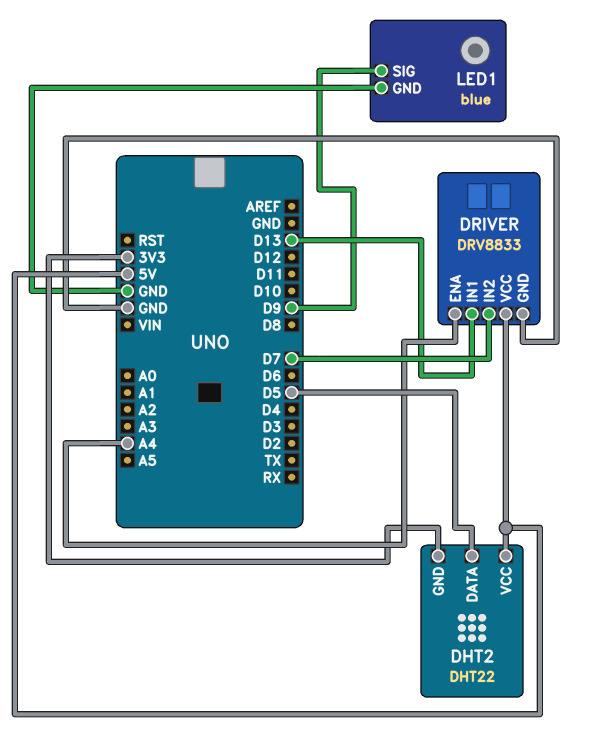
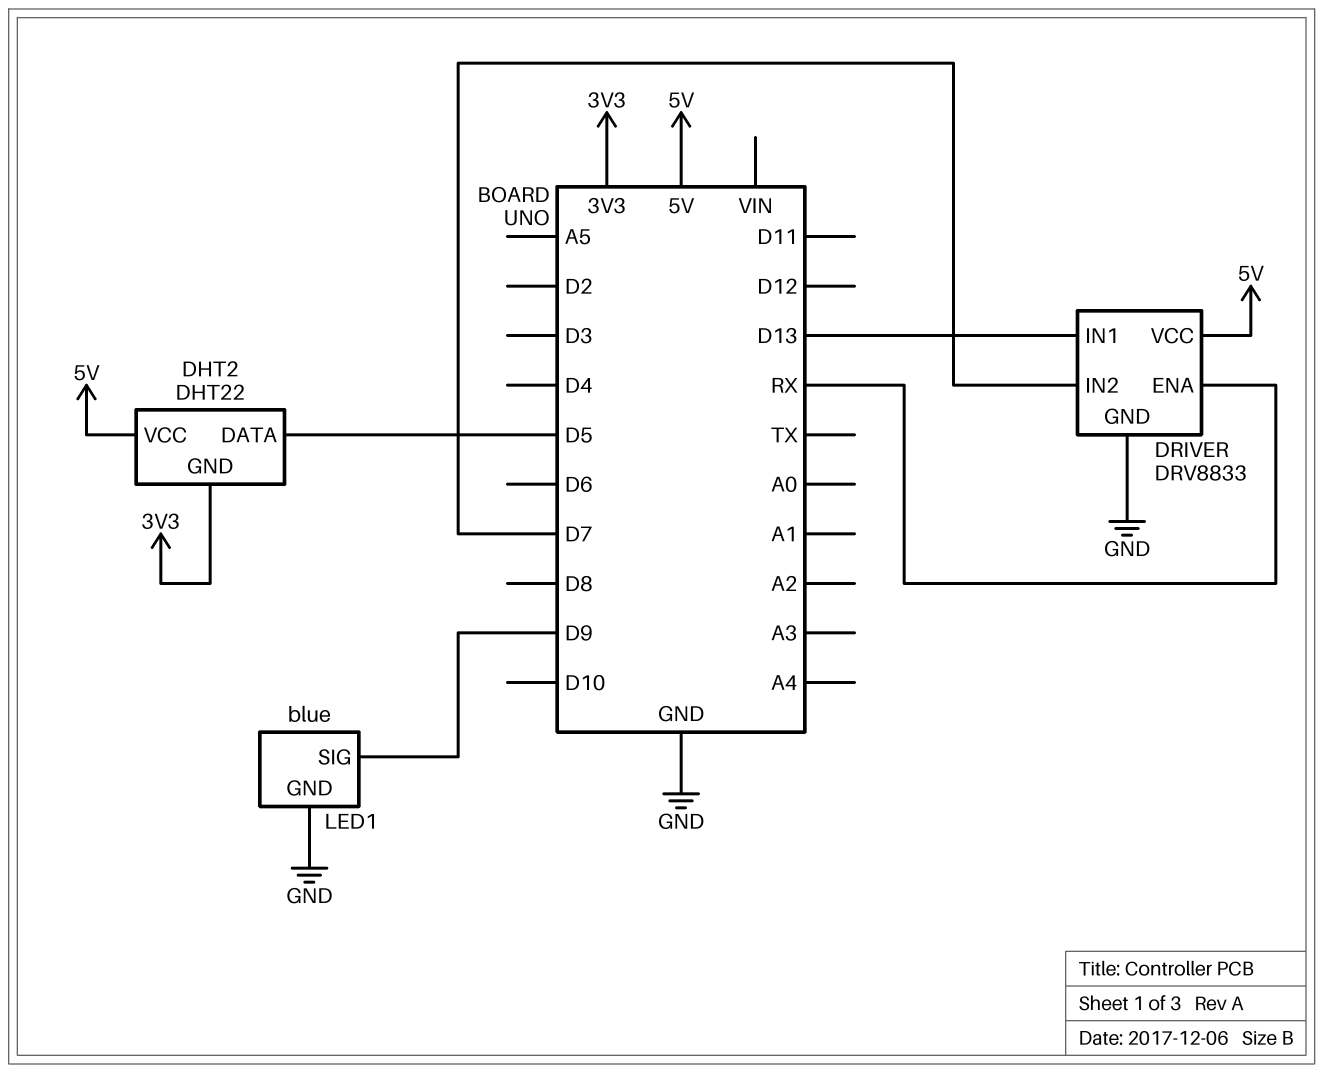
DRIVER pin ENA: A4 -> RX

